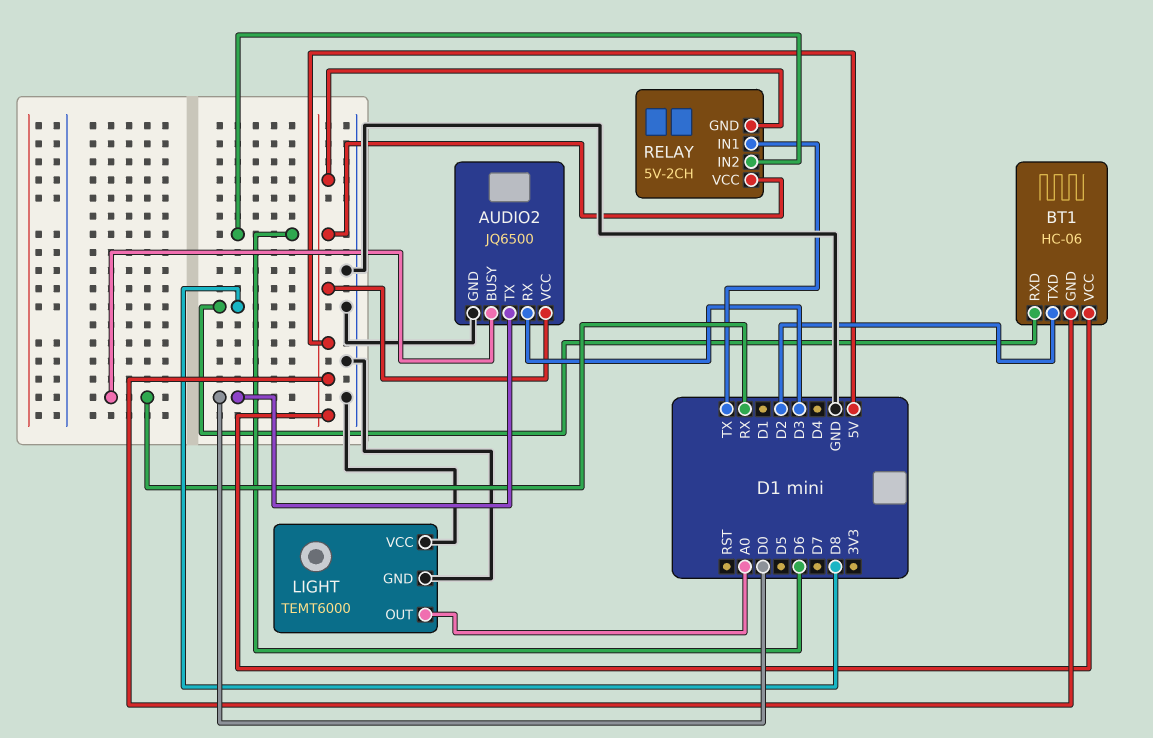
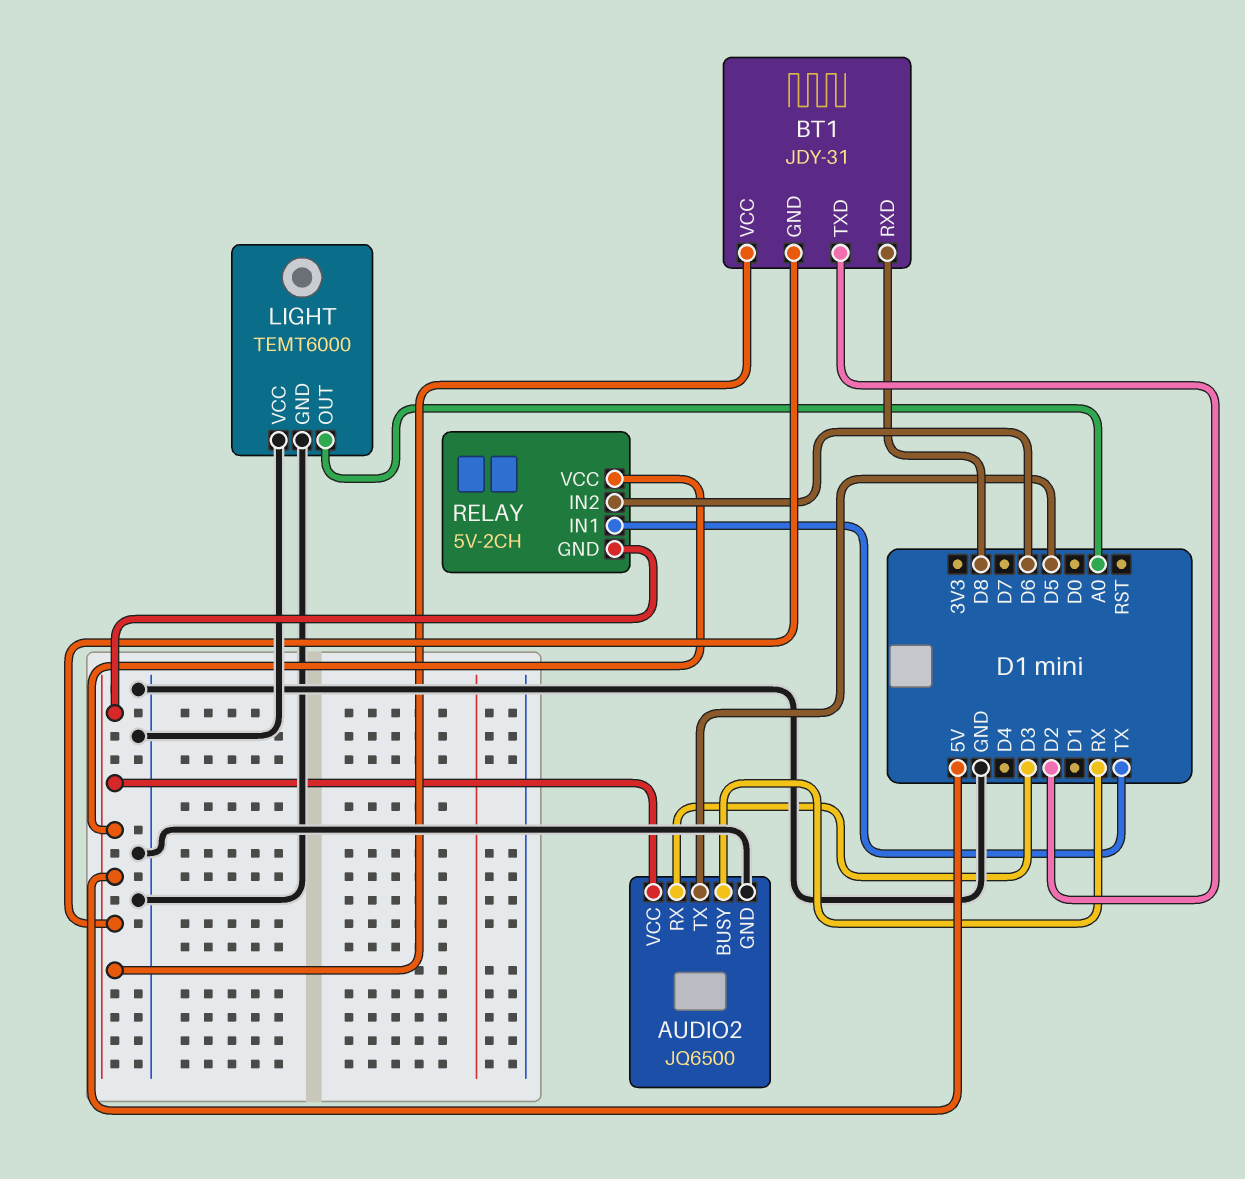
AUDIO2 pin TX: D0 -> D5
BT1: HC-06 -> JDY-31

